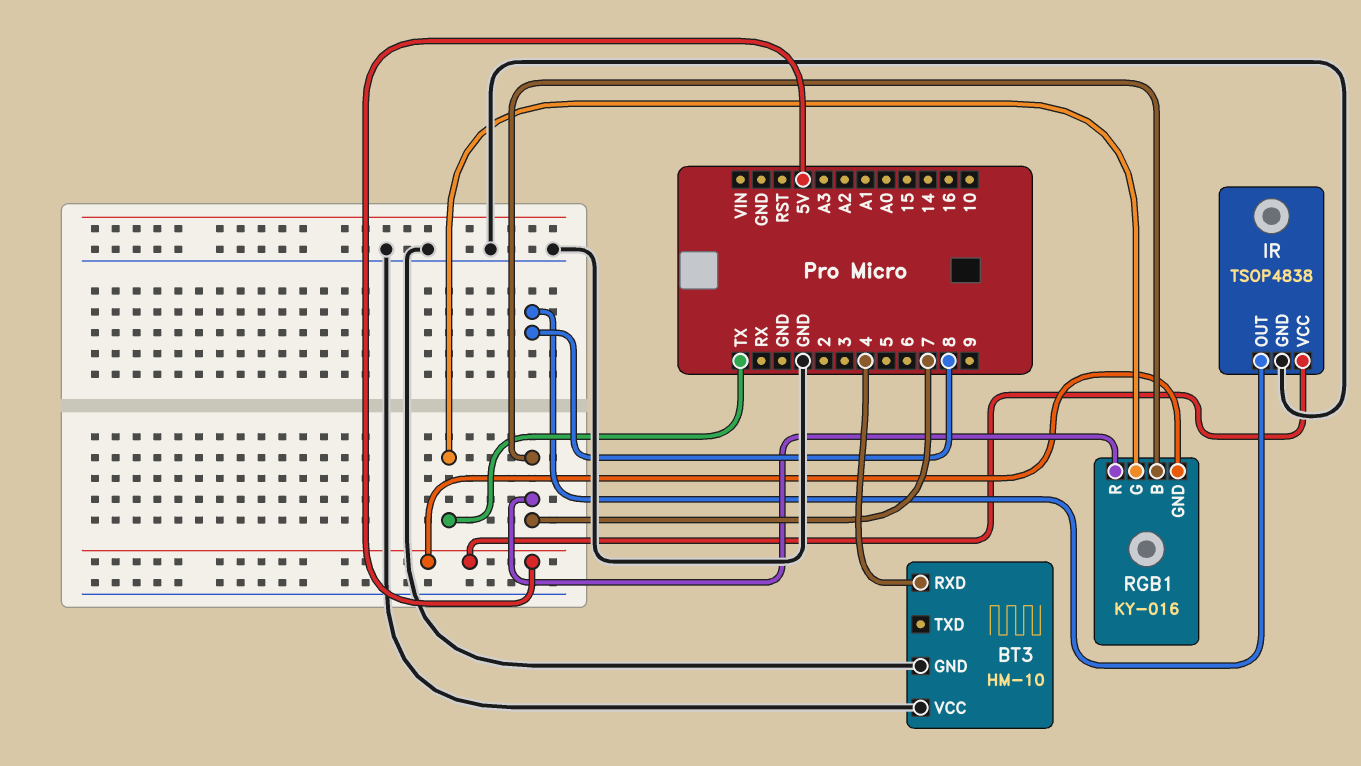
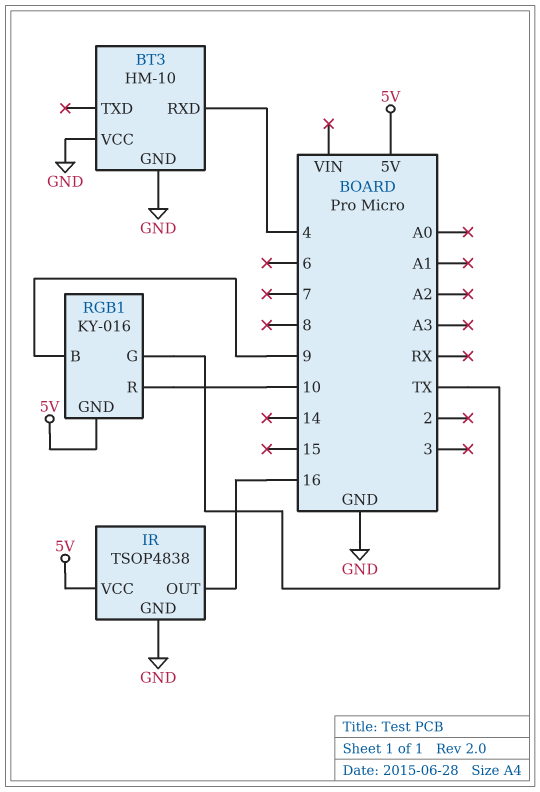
IR pin OUT: 8 -> 16
RGB1 pin B: 7 -> 9
RGB1 pin R: 7 -> 10

